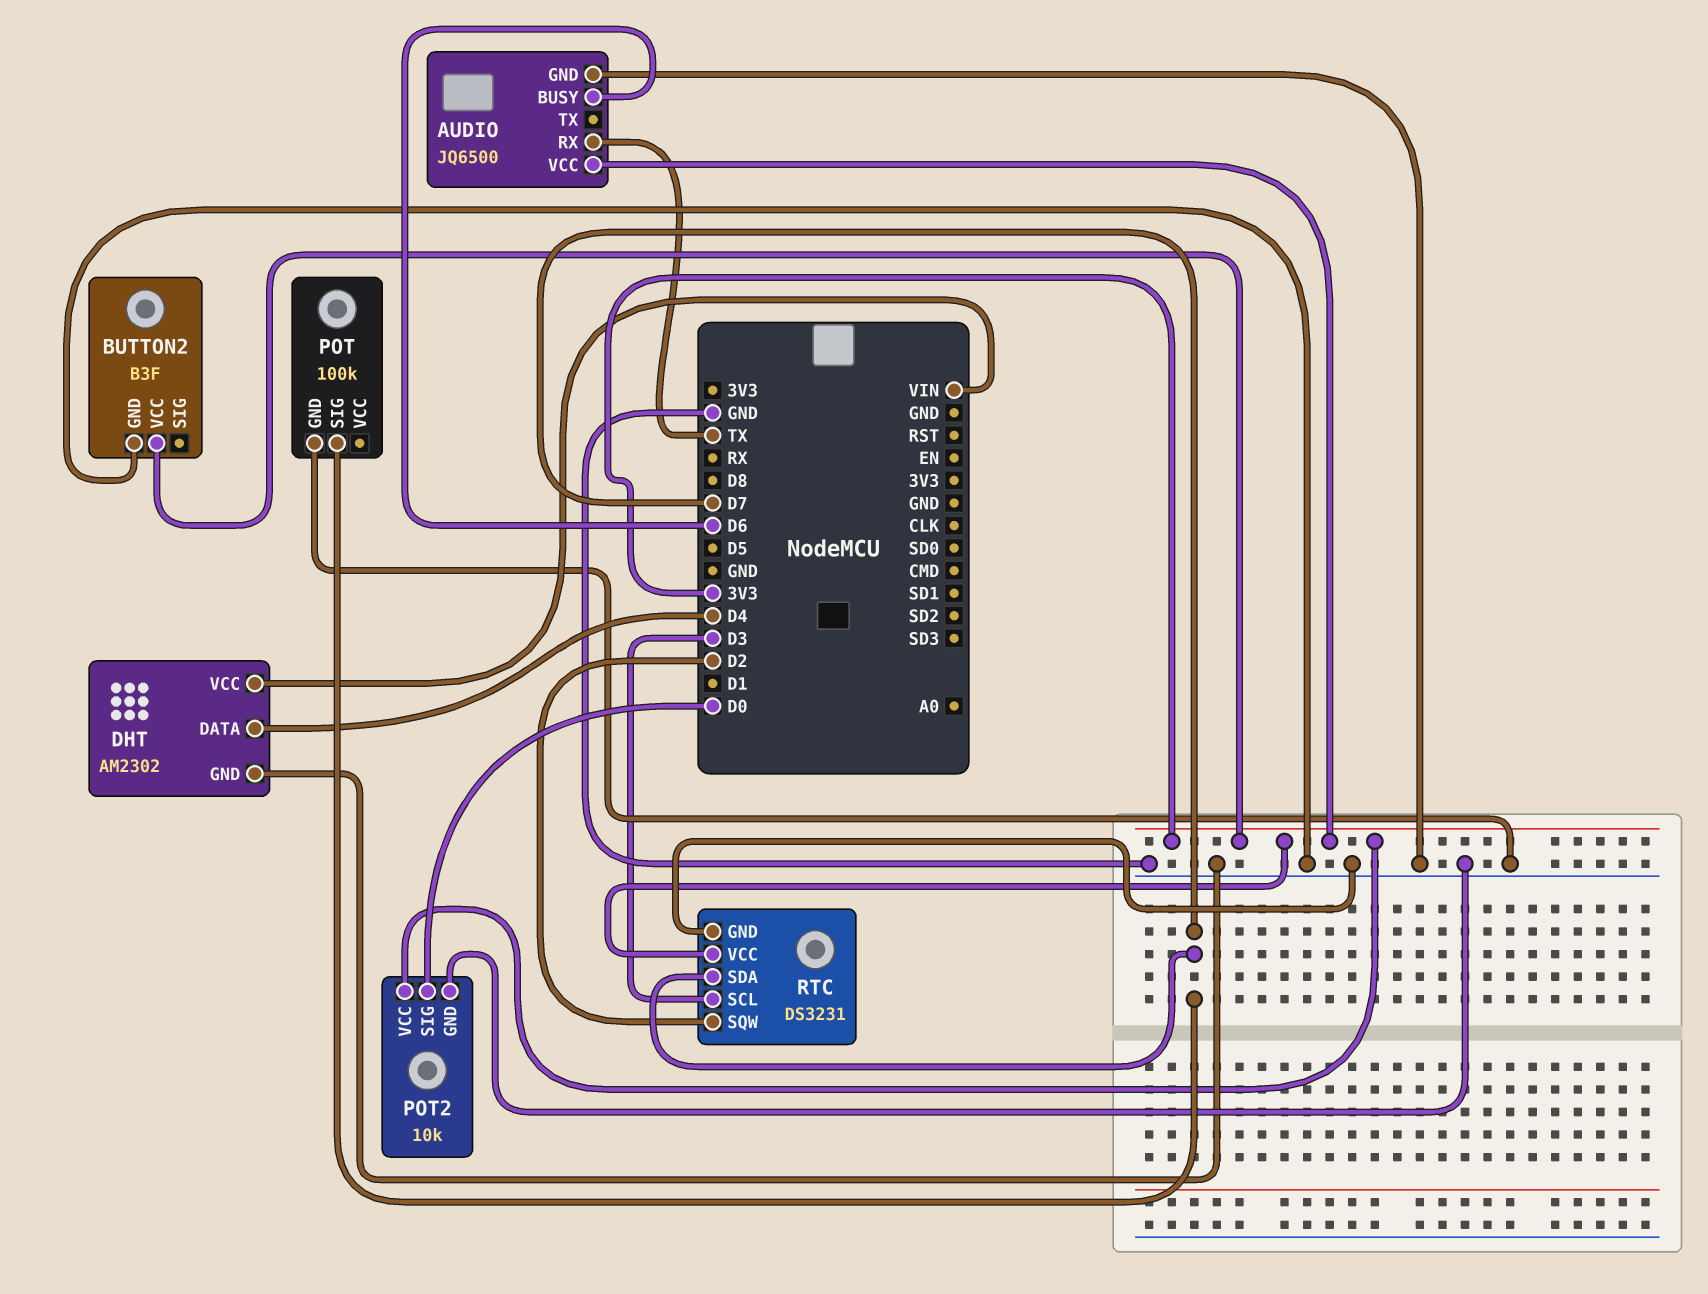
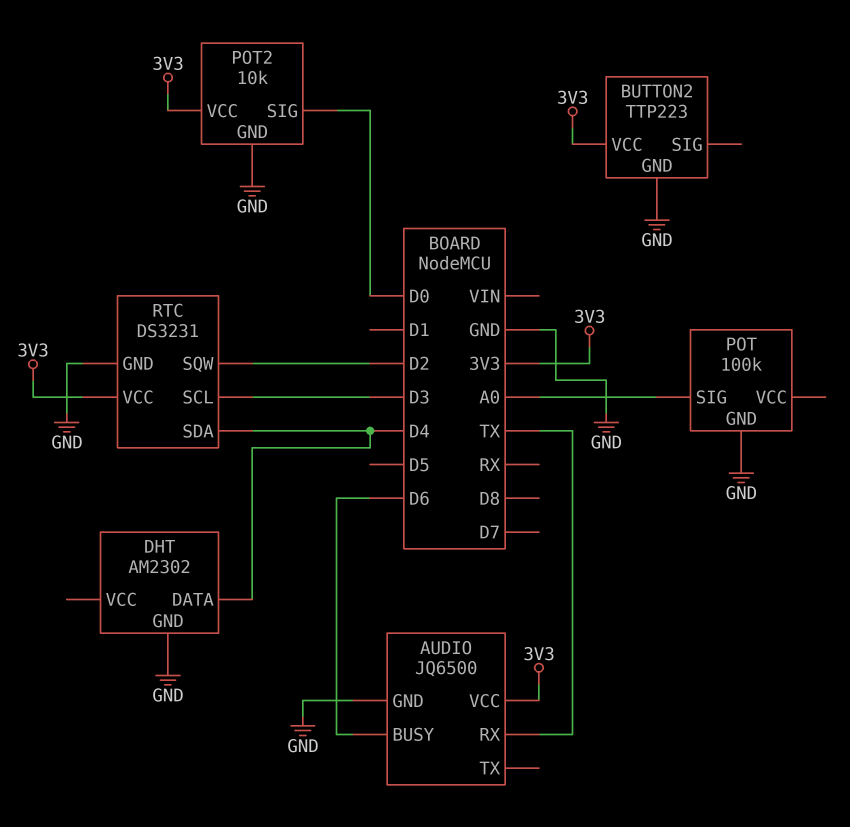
BUTTON2: B3F -> TTP223
DHT pin VCC: VIN -> none
POT pin SIG: D7 -> A0
RTC pin SDA: D7 -> D4

